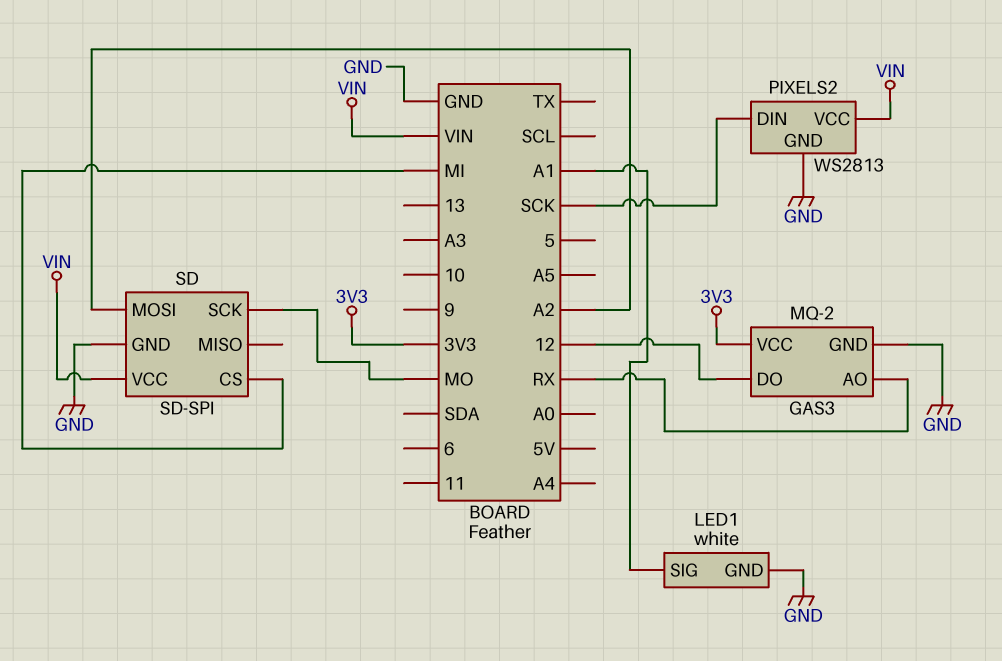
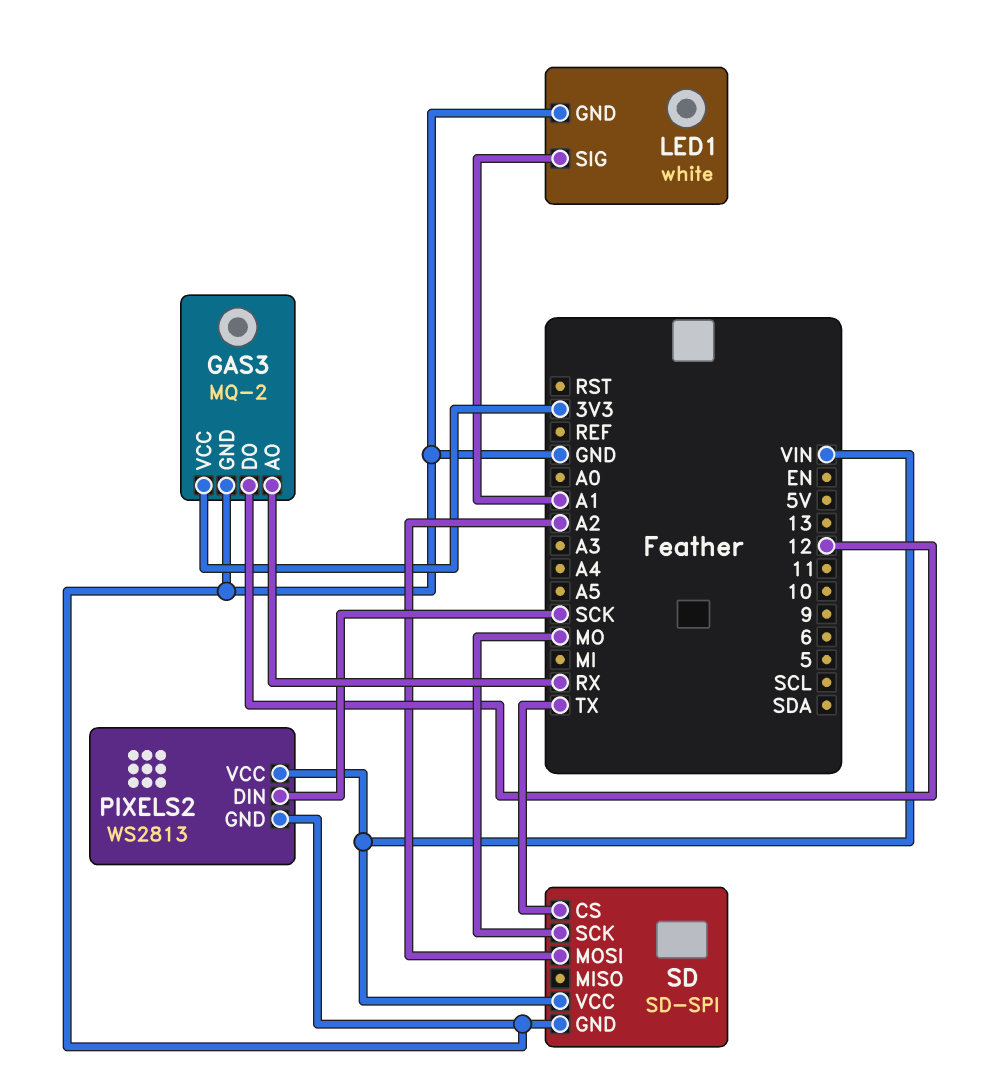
SD pin CS: MI -> TX

